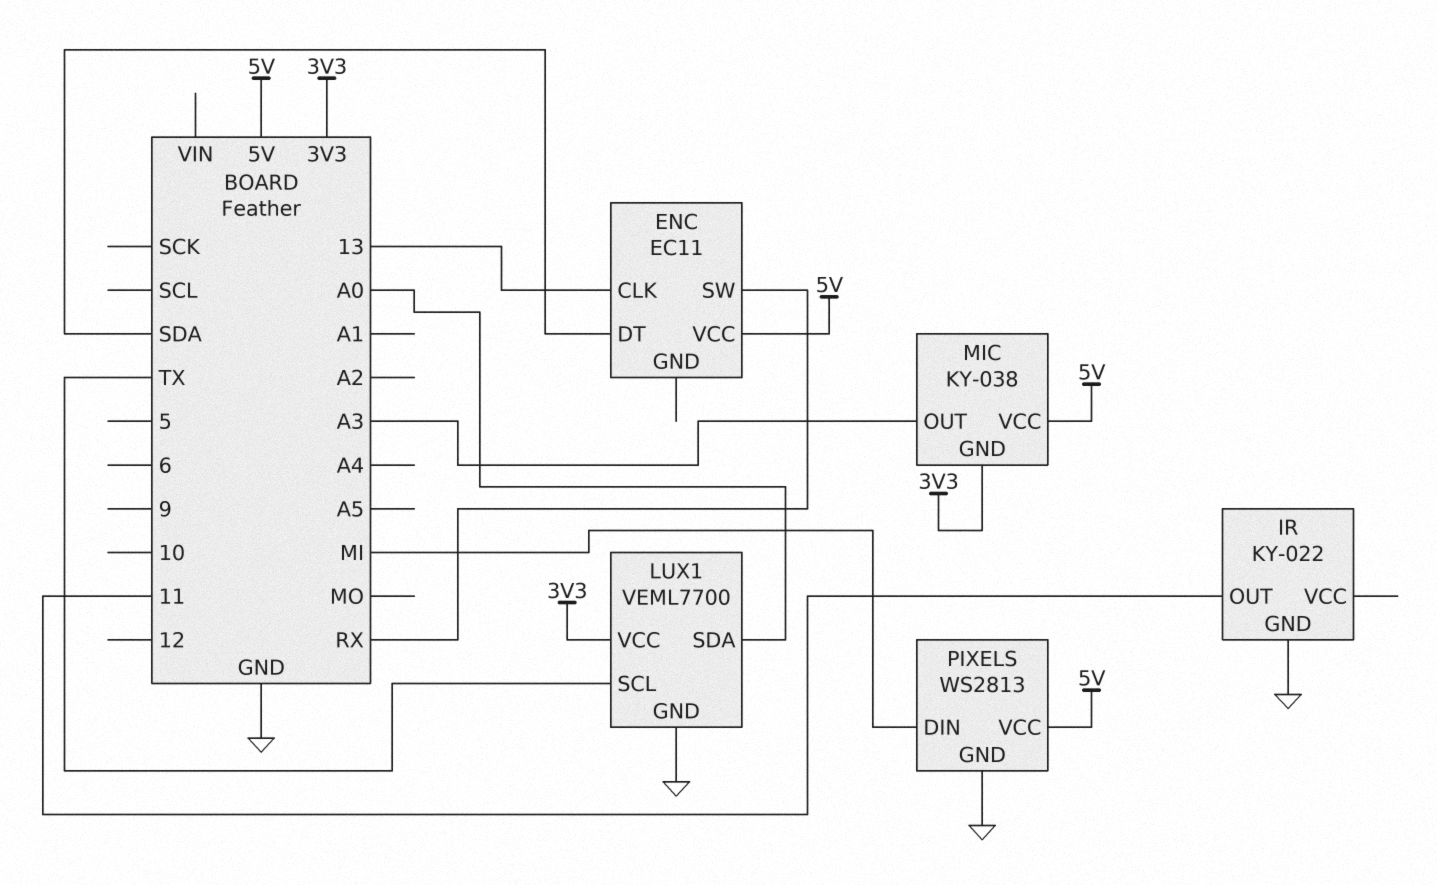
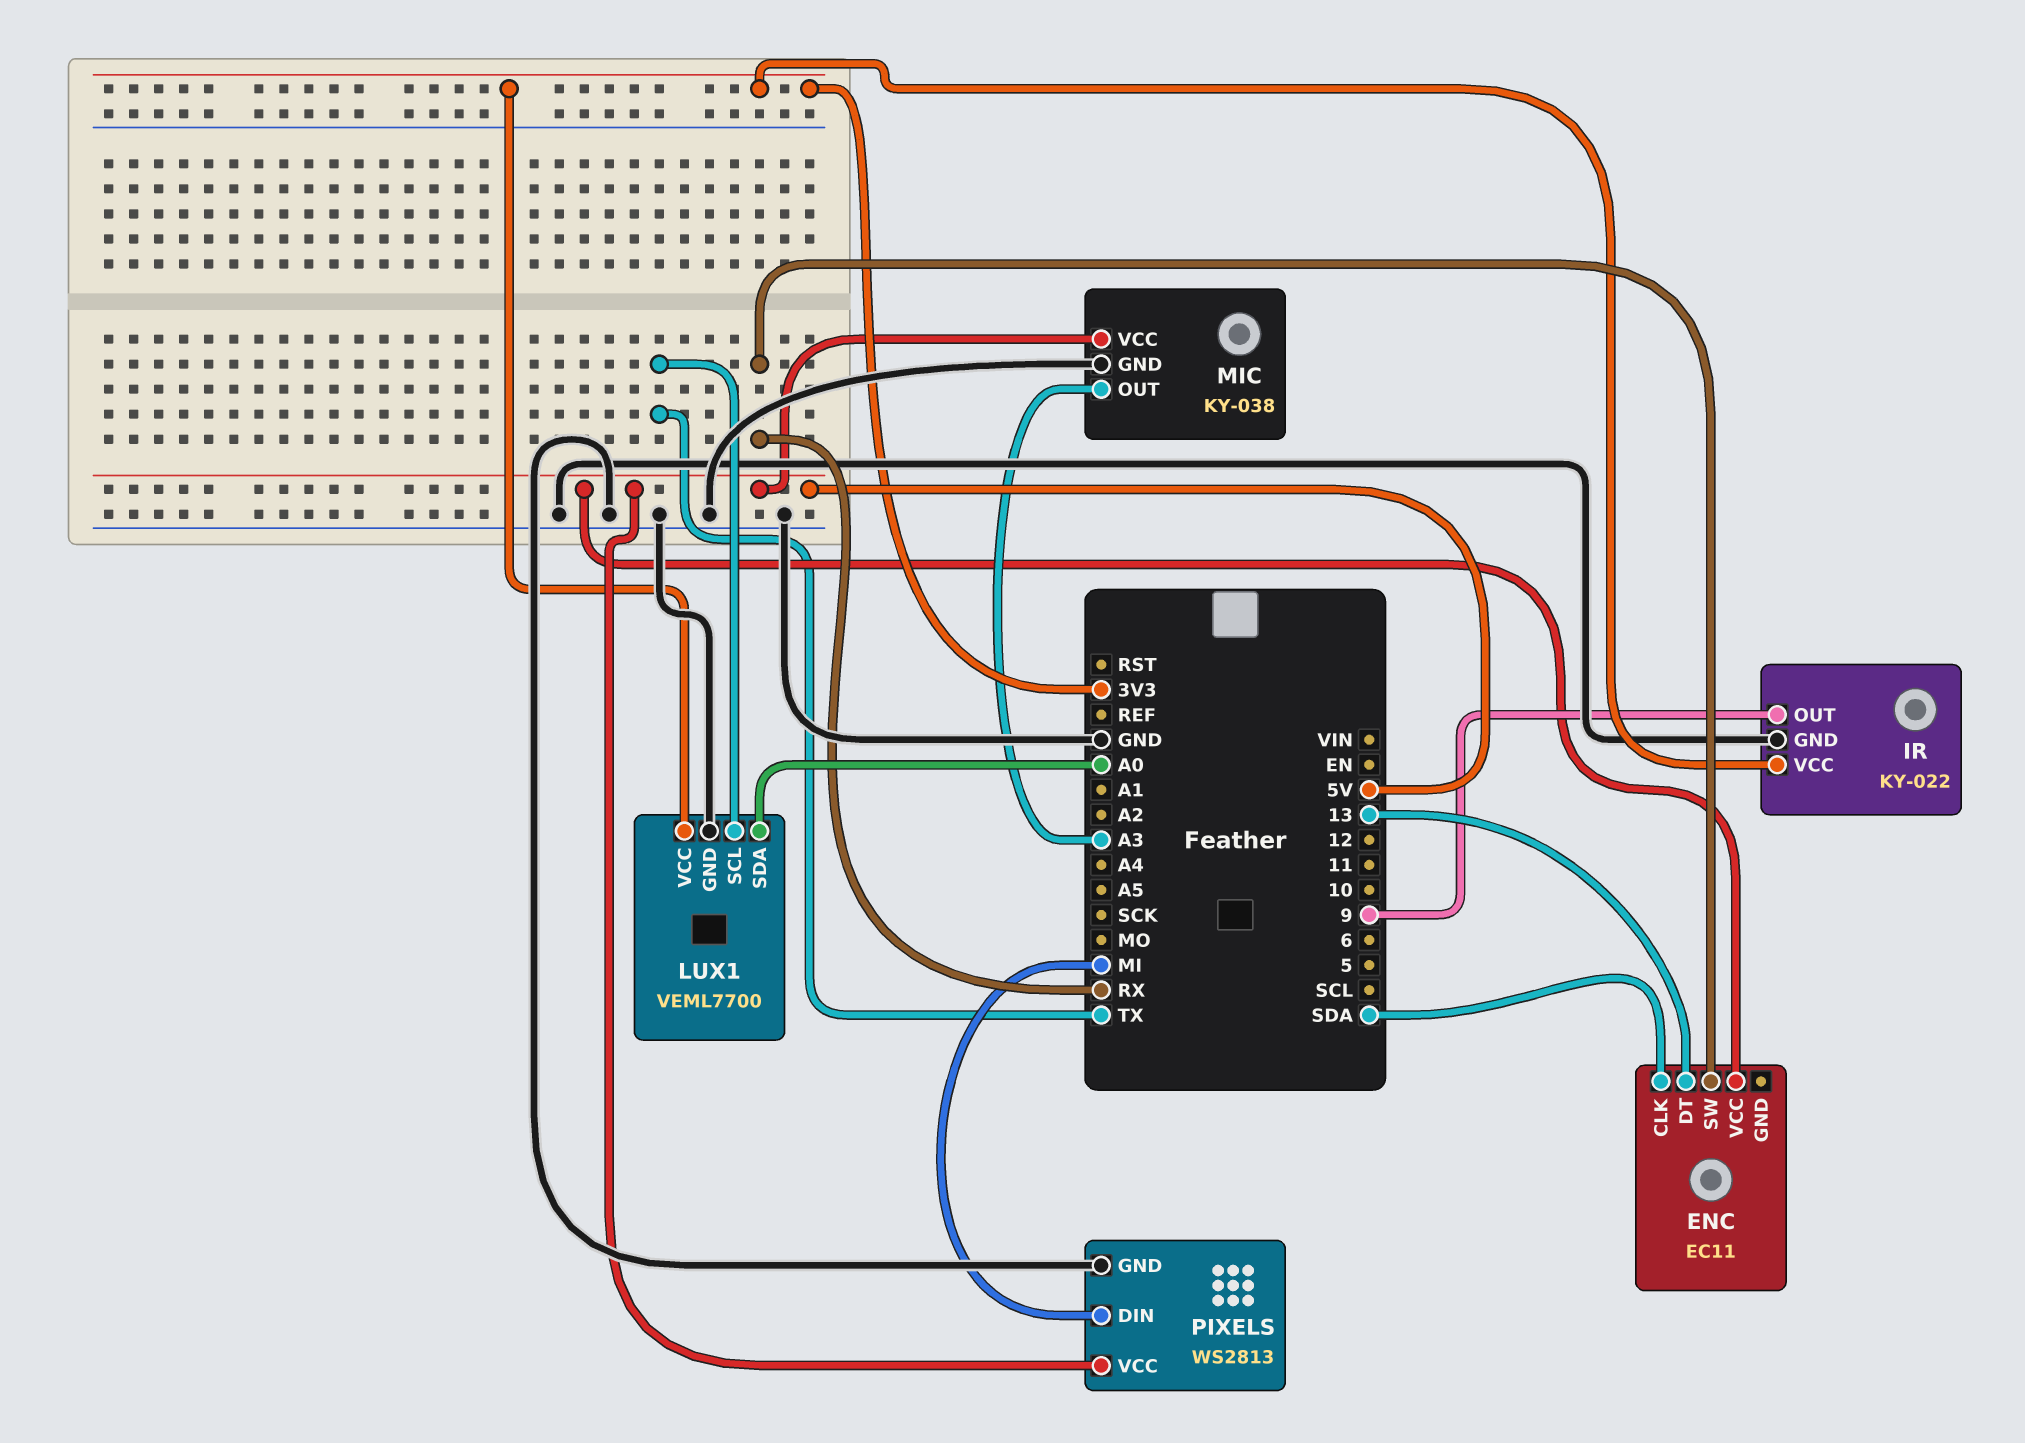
ENC pin CLK: 13 -> SDA
ENC pin DT: SDA -> 13
IR pin OUT: 11 -> 9
IR pin VCC: none -> 3V3
MIC pin GND: 3V3 -> GND

